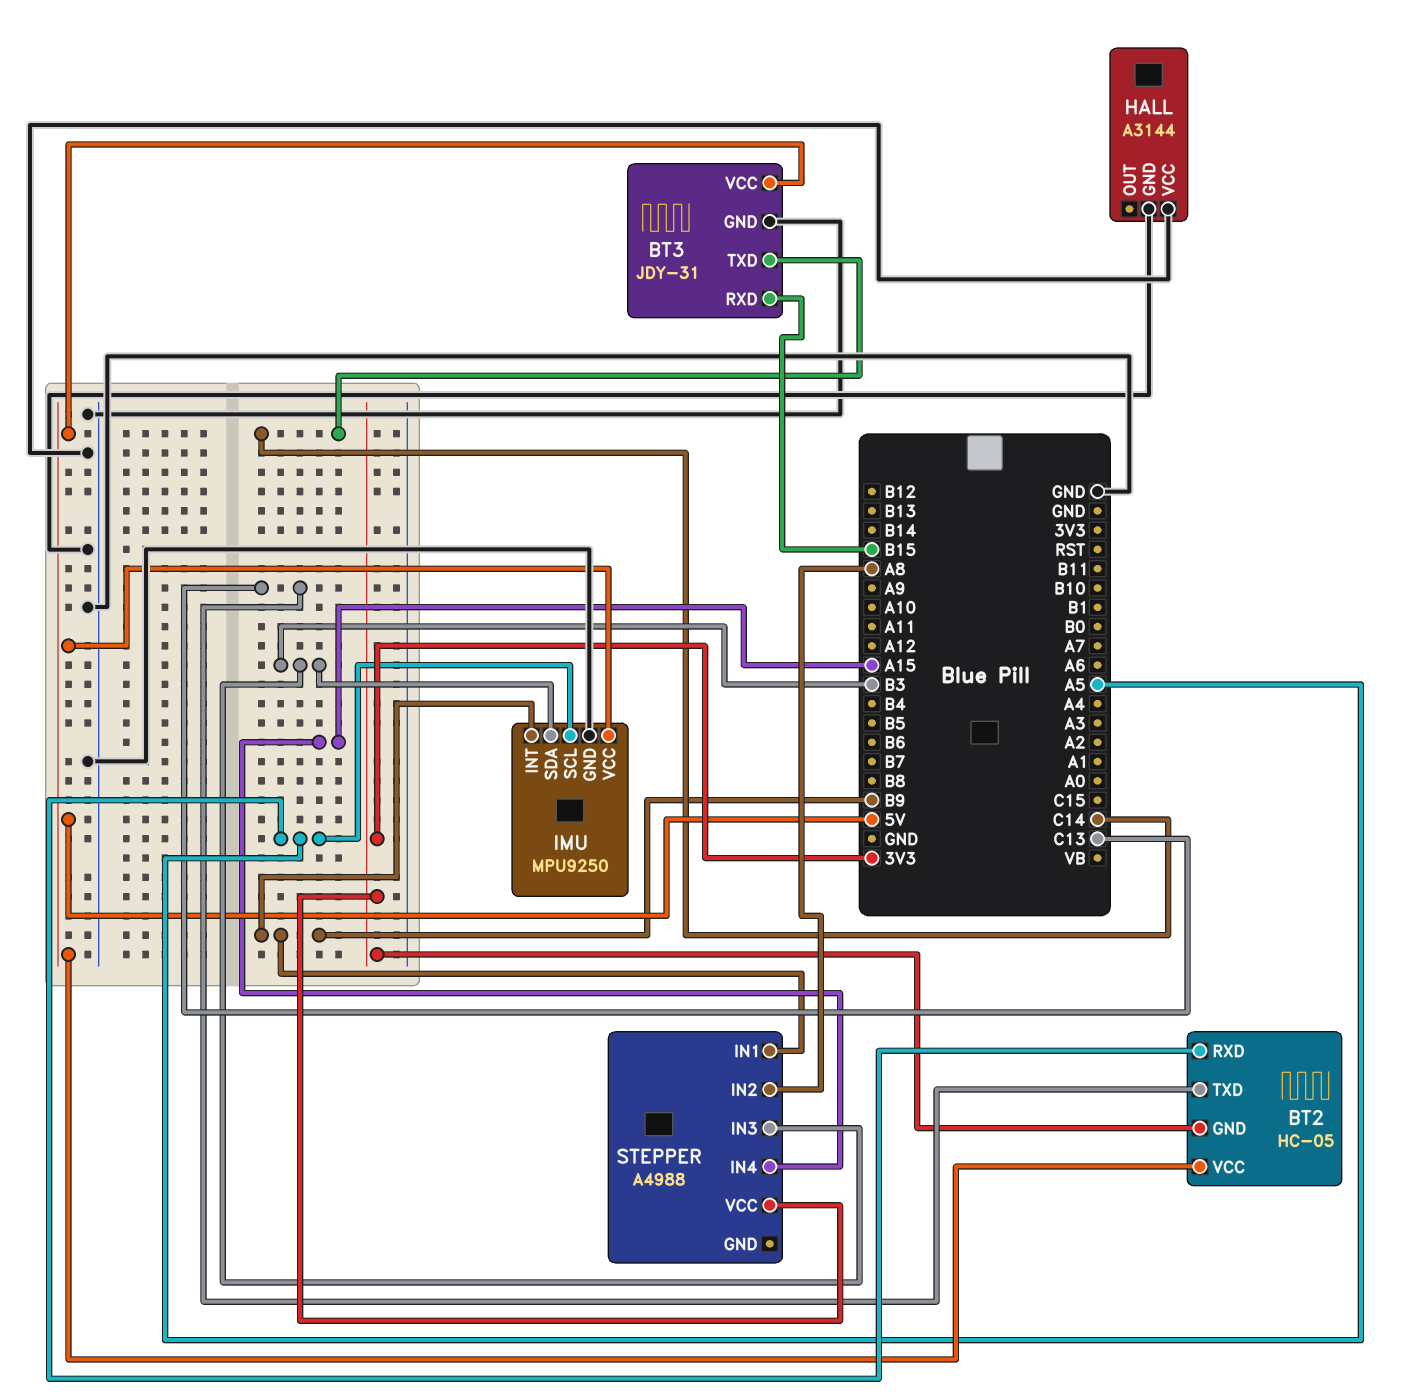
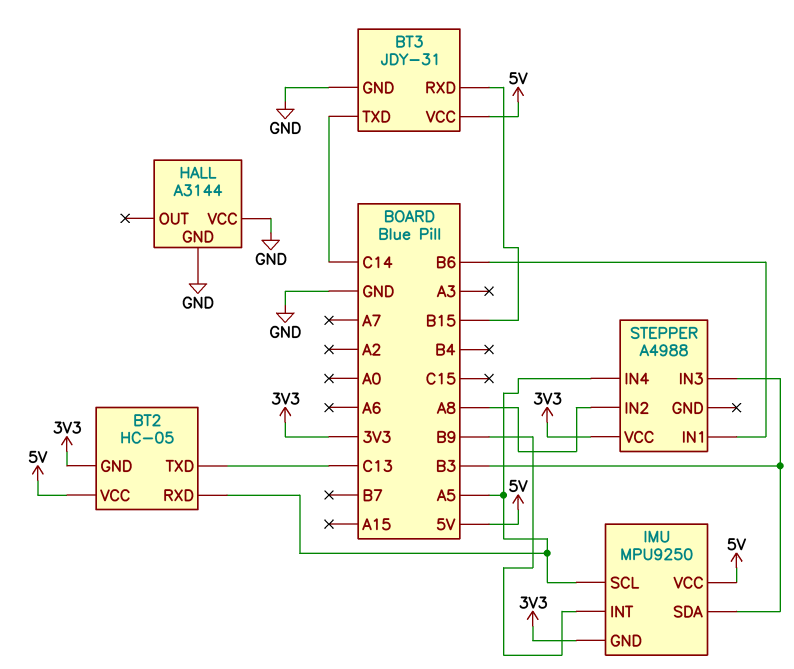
IMU pin GND: GND -> 3V3
STEPPER pin IN1: B9 -> B6
STEPPER pin IN4: A15 -> A5

